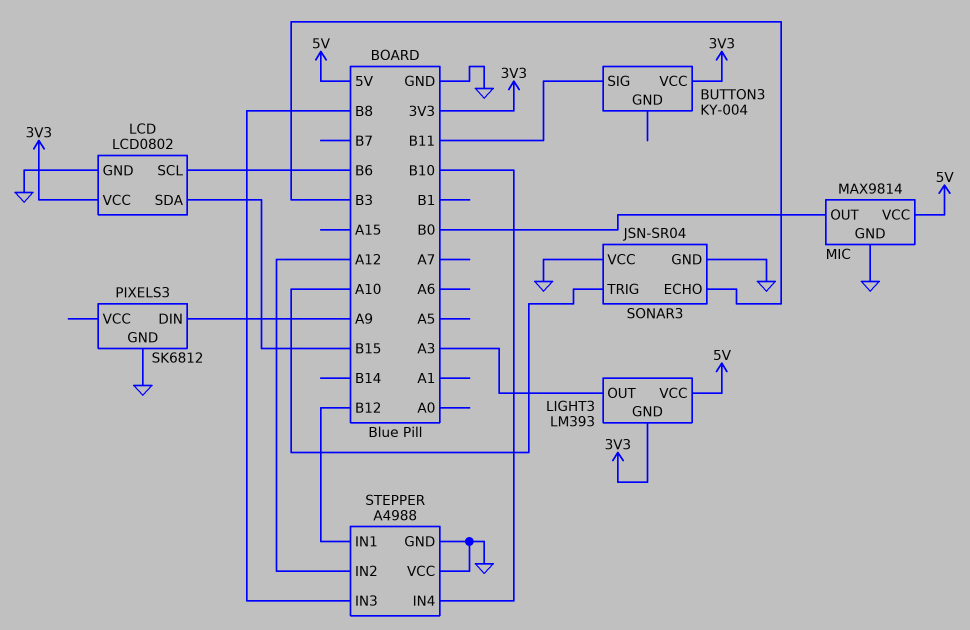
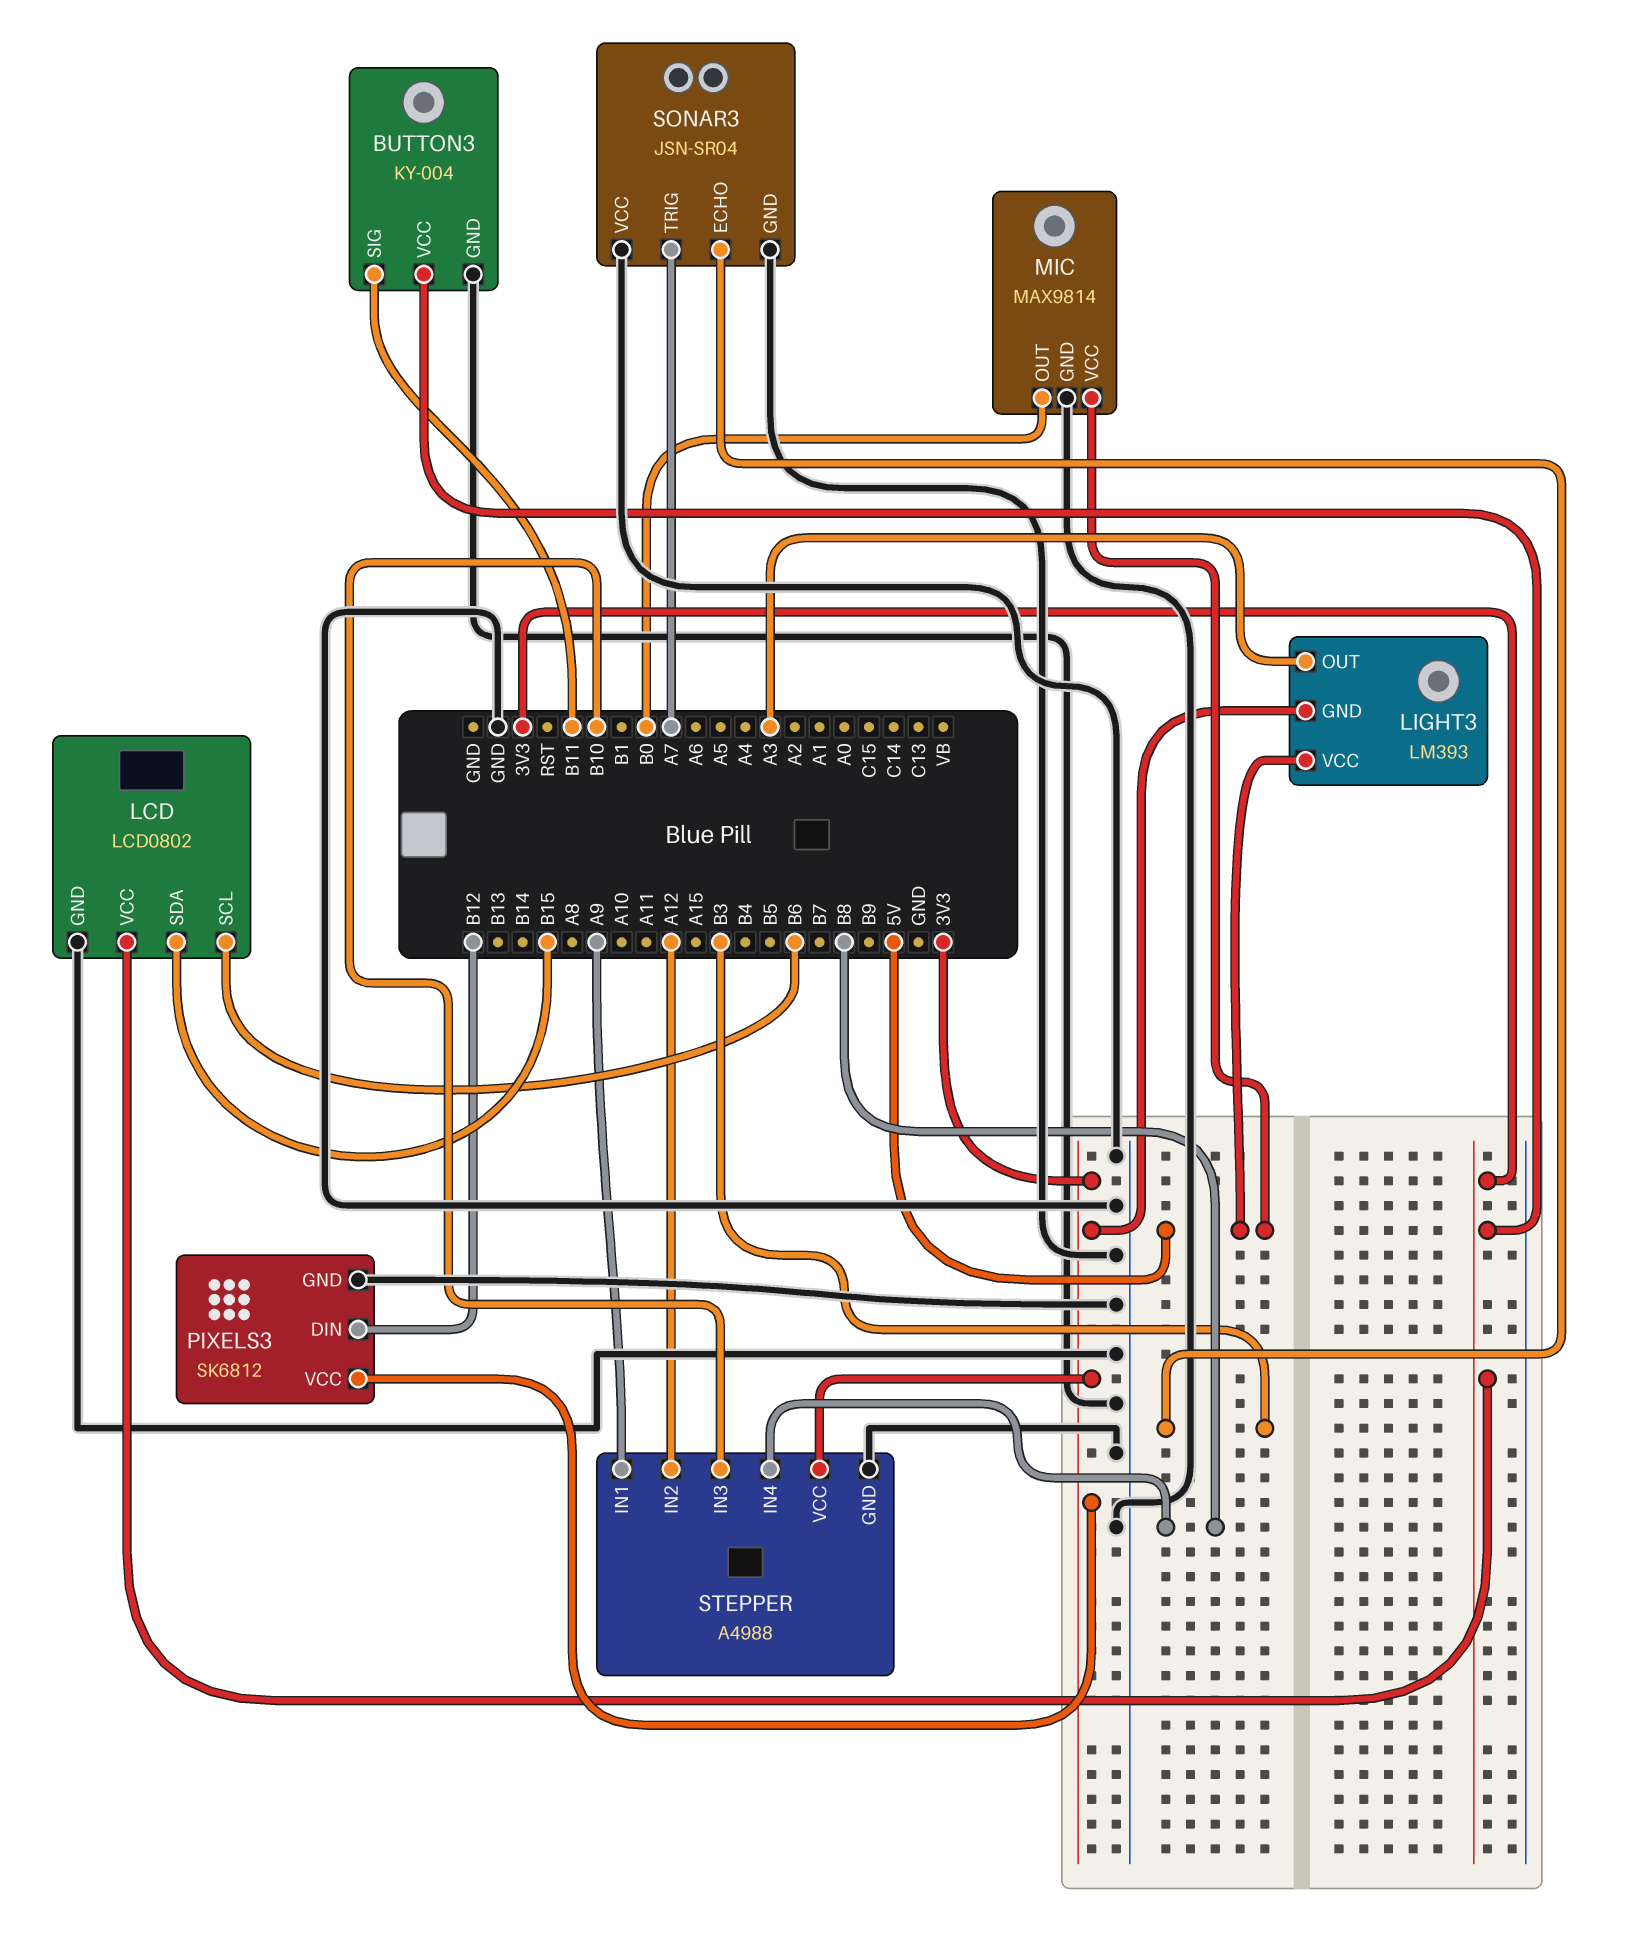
BUTTON3 pin GND: none -> GND
PIXELS3 pin DIN: A9 -> B12
PIXELS3 pin VCC: none -> 3V3
SONAR3 pin TRIG: A10 -> A7
STEPPER pin IN1: B12 -> A9
STEPPER pin IN3: B8 -> B10
STEPPER pin IN4: B10 -> B8
STEPPER pin VCC: GND -> 3V3

